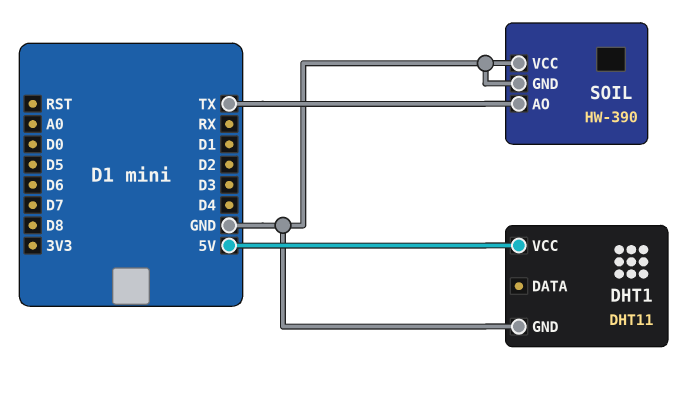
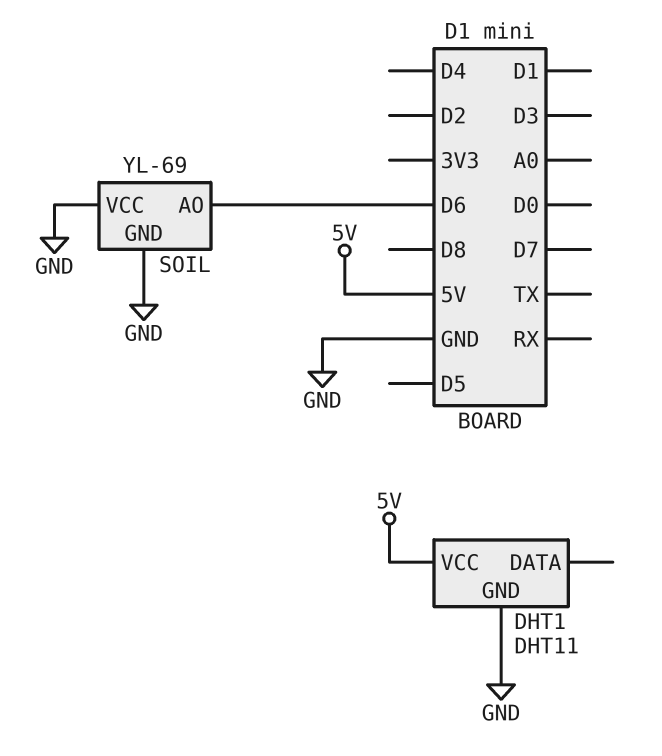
SOIL: HW-390 -> YL-69
SOIL pin AO: TX -> D6

